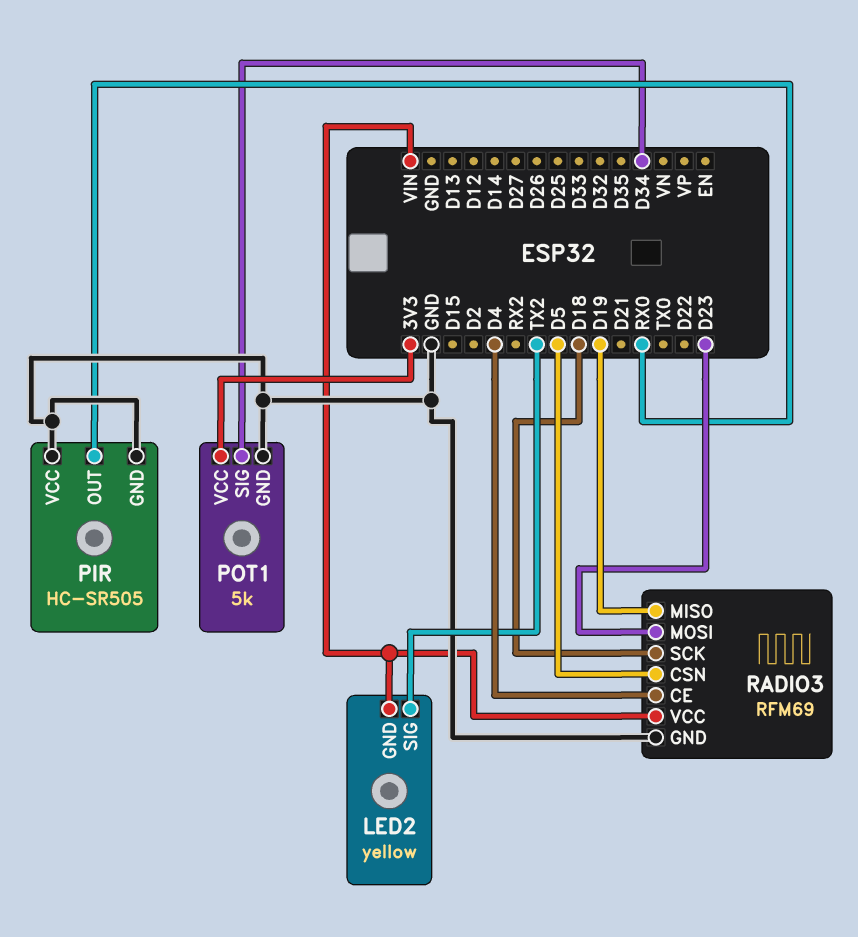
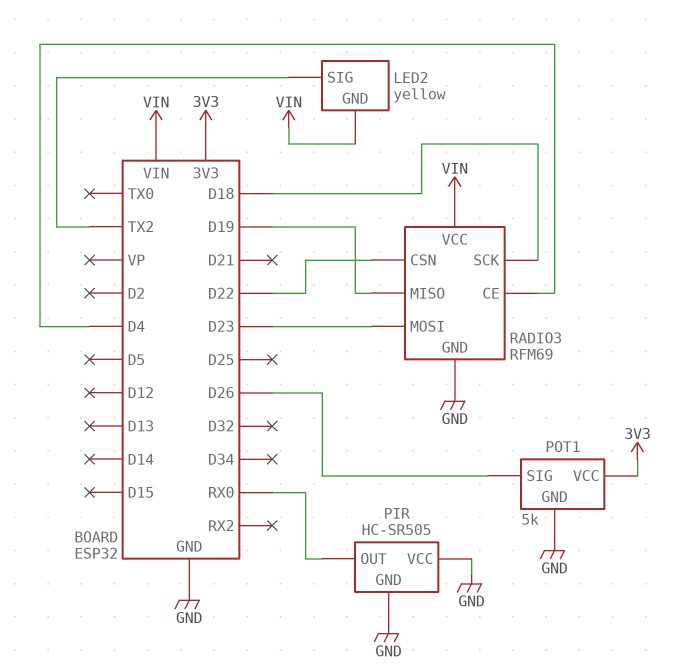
POT1 pin SIG: D34 -> D26
RADIO3 pin CSN: D5 -> D22

